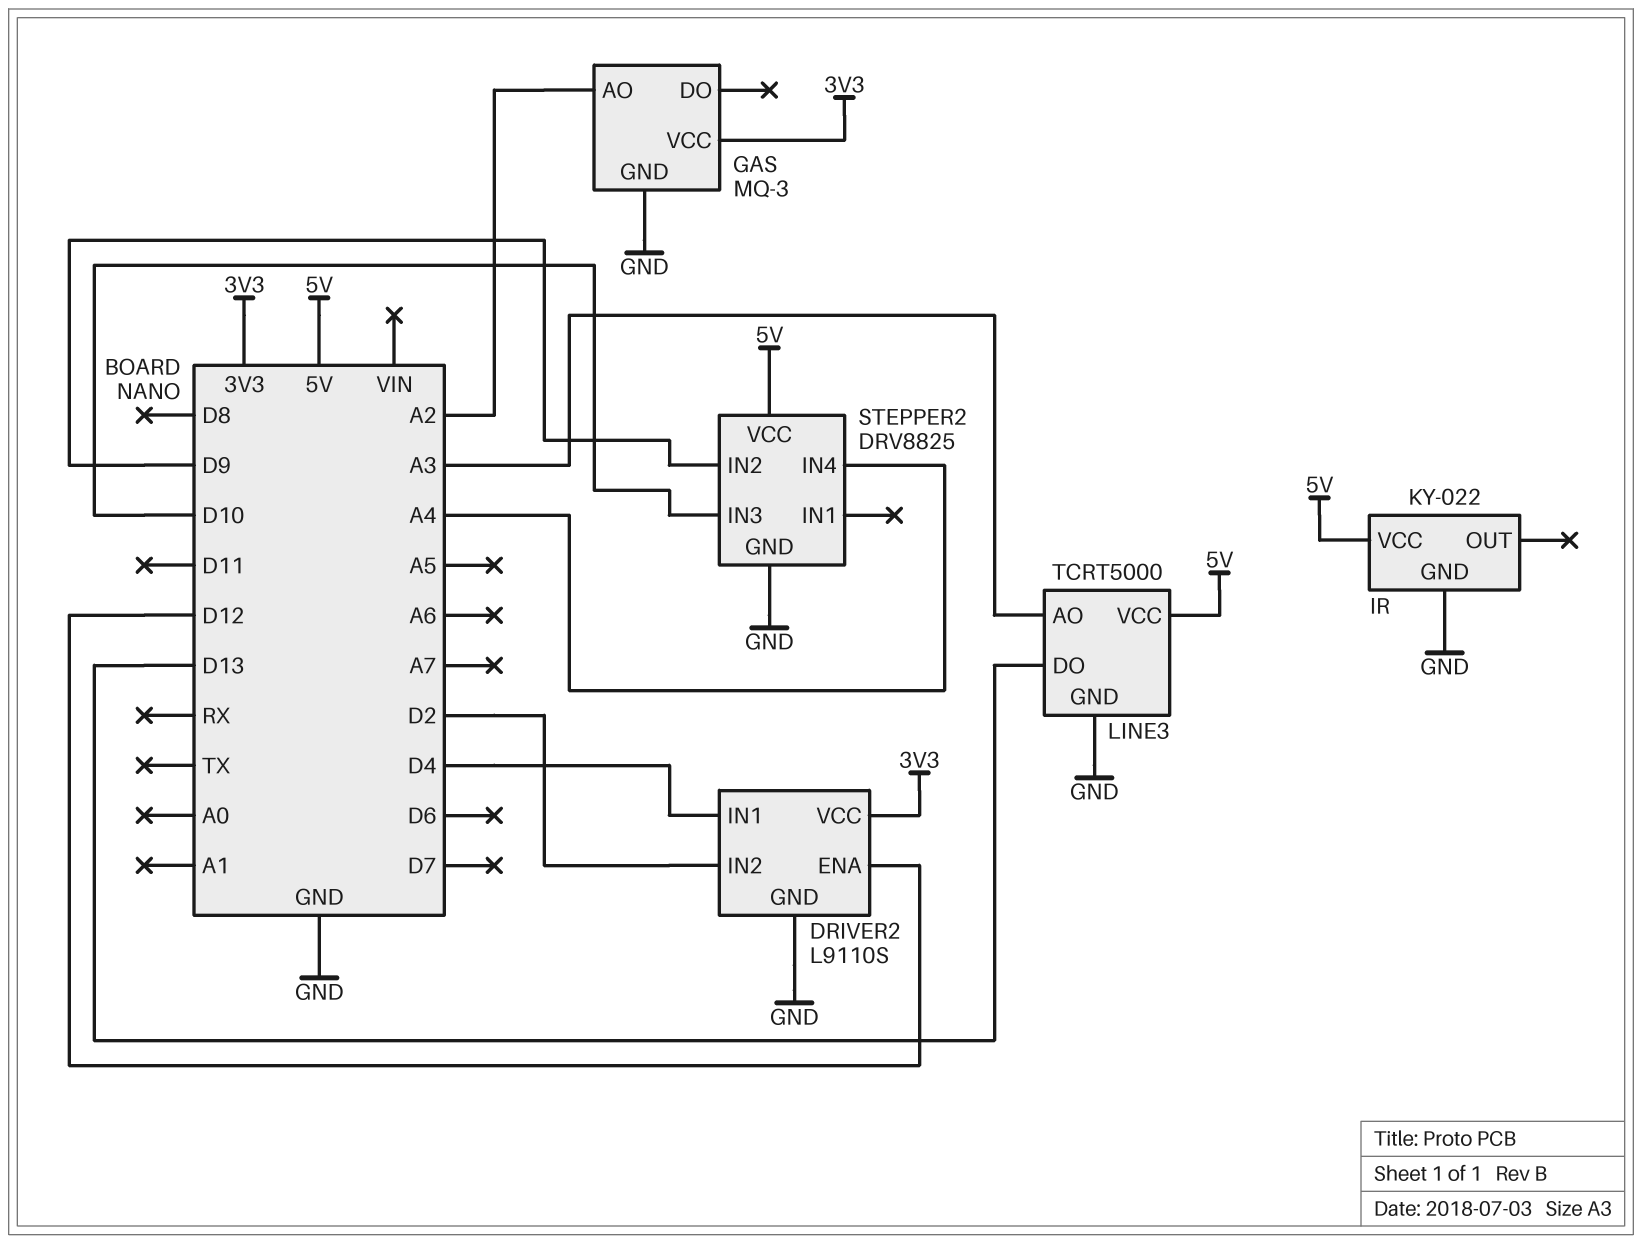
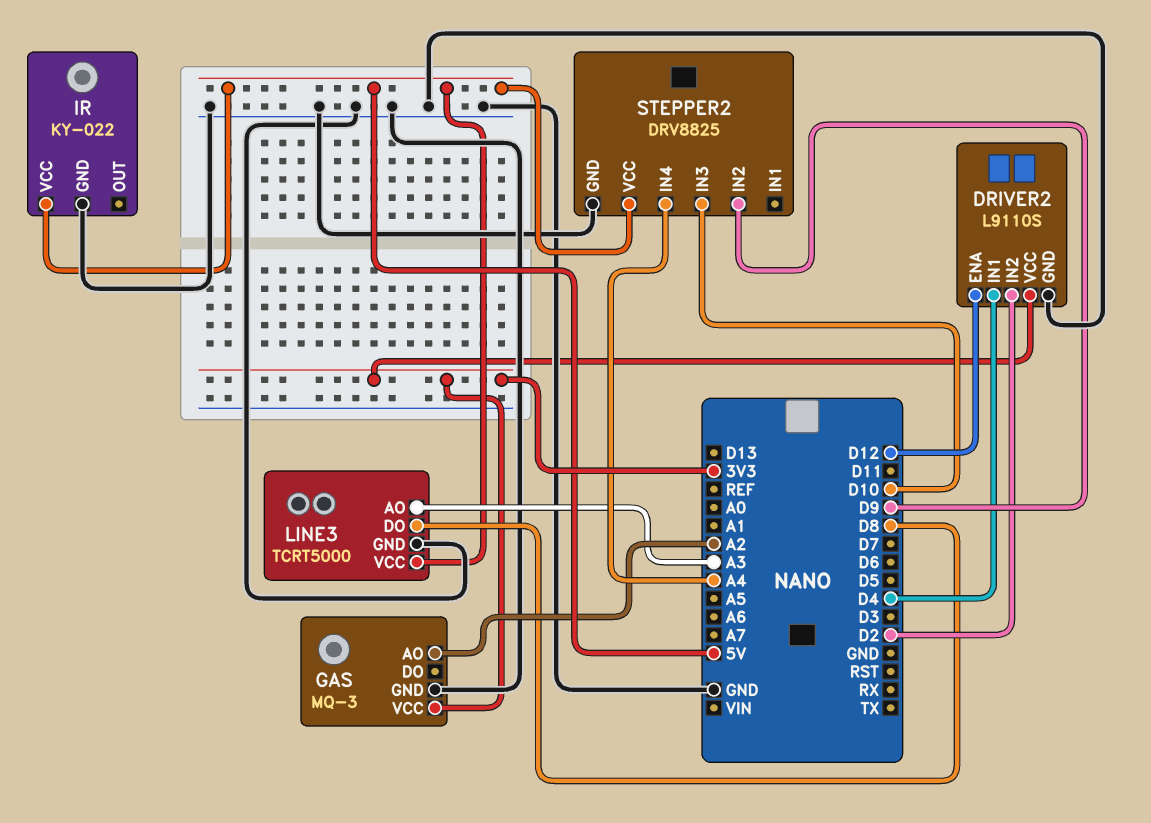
LINE3 pin DO: D13 -> D8

